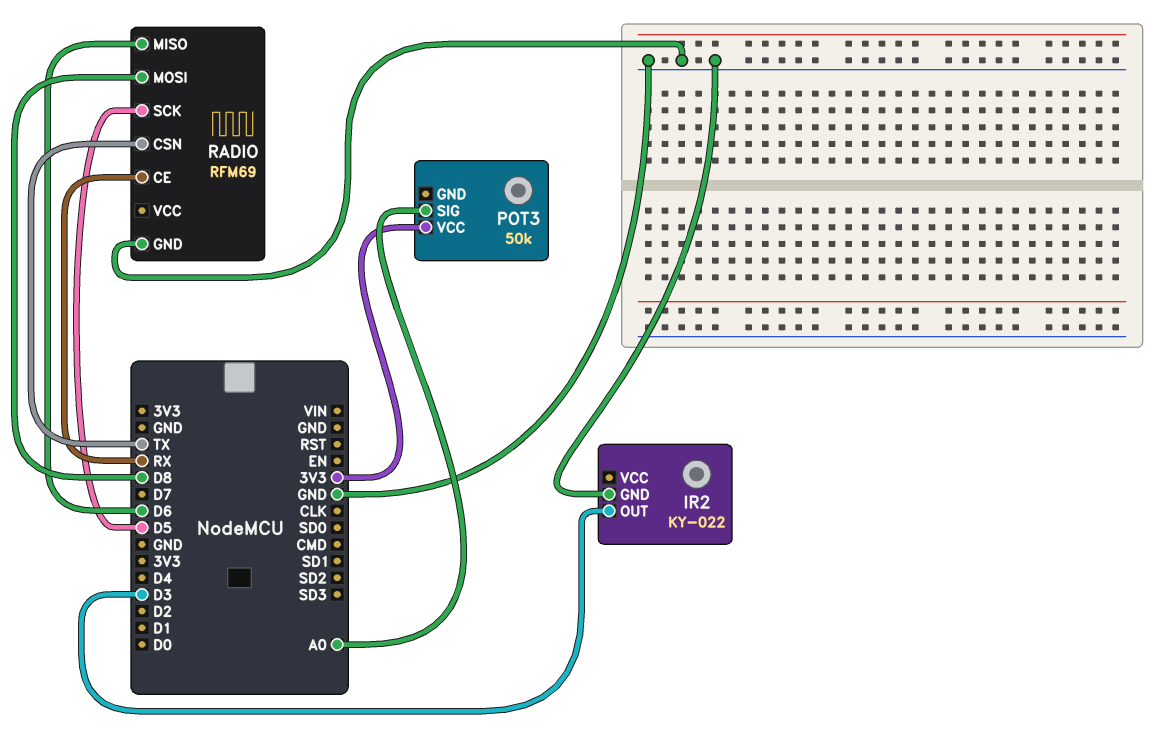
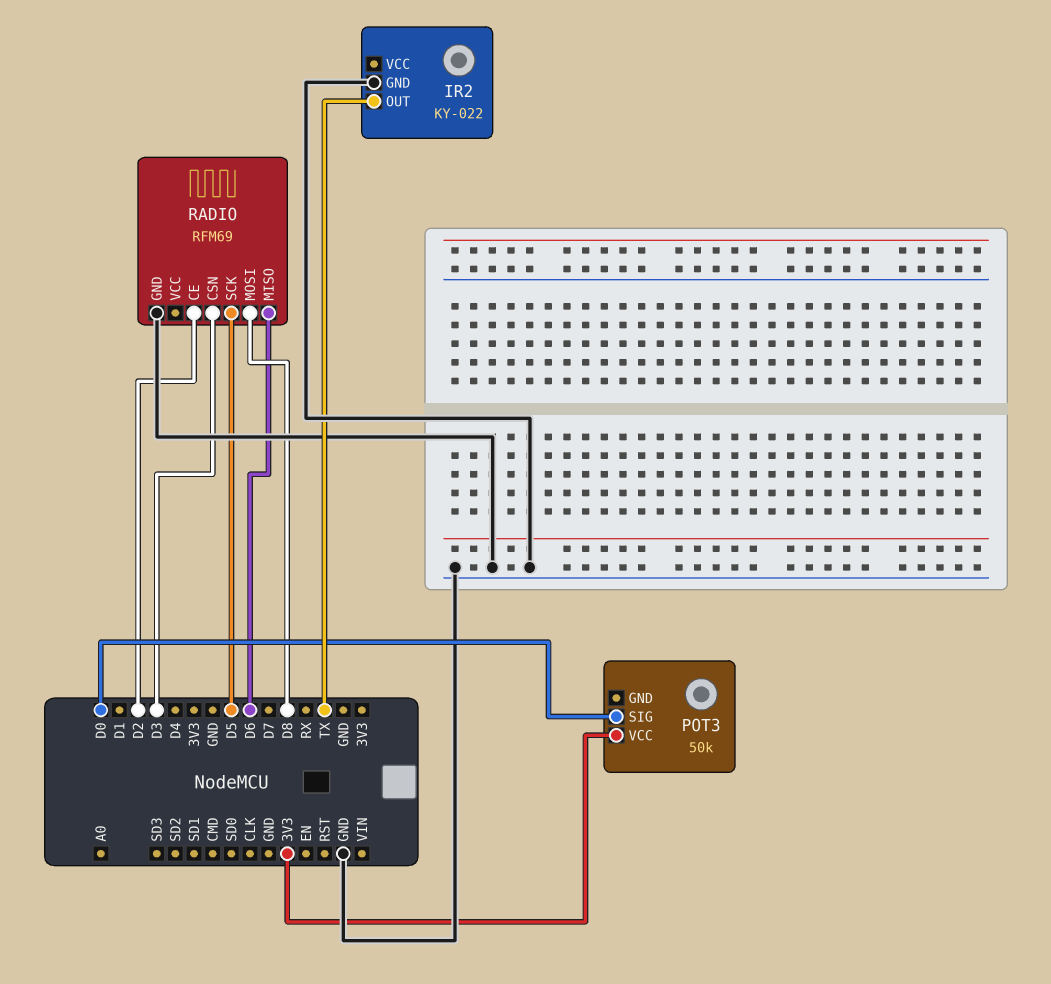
IR2 pin OUT: D3 -> TX
POT3 pin SIG: A0 -> D0
RADIO pin CE: RX -> D2
RADIO pin CSN: TX -> D3

